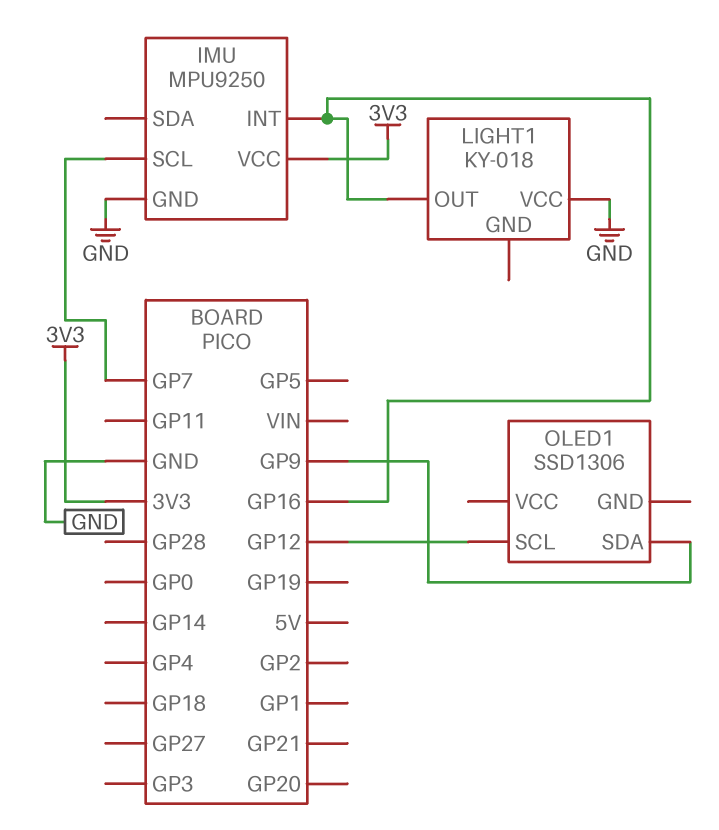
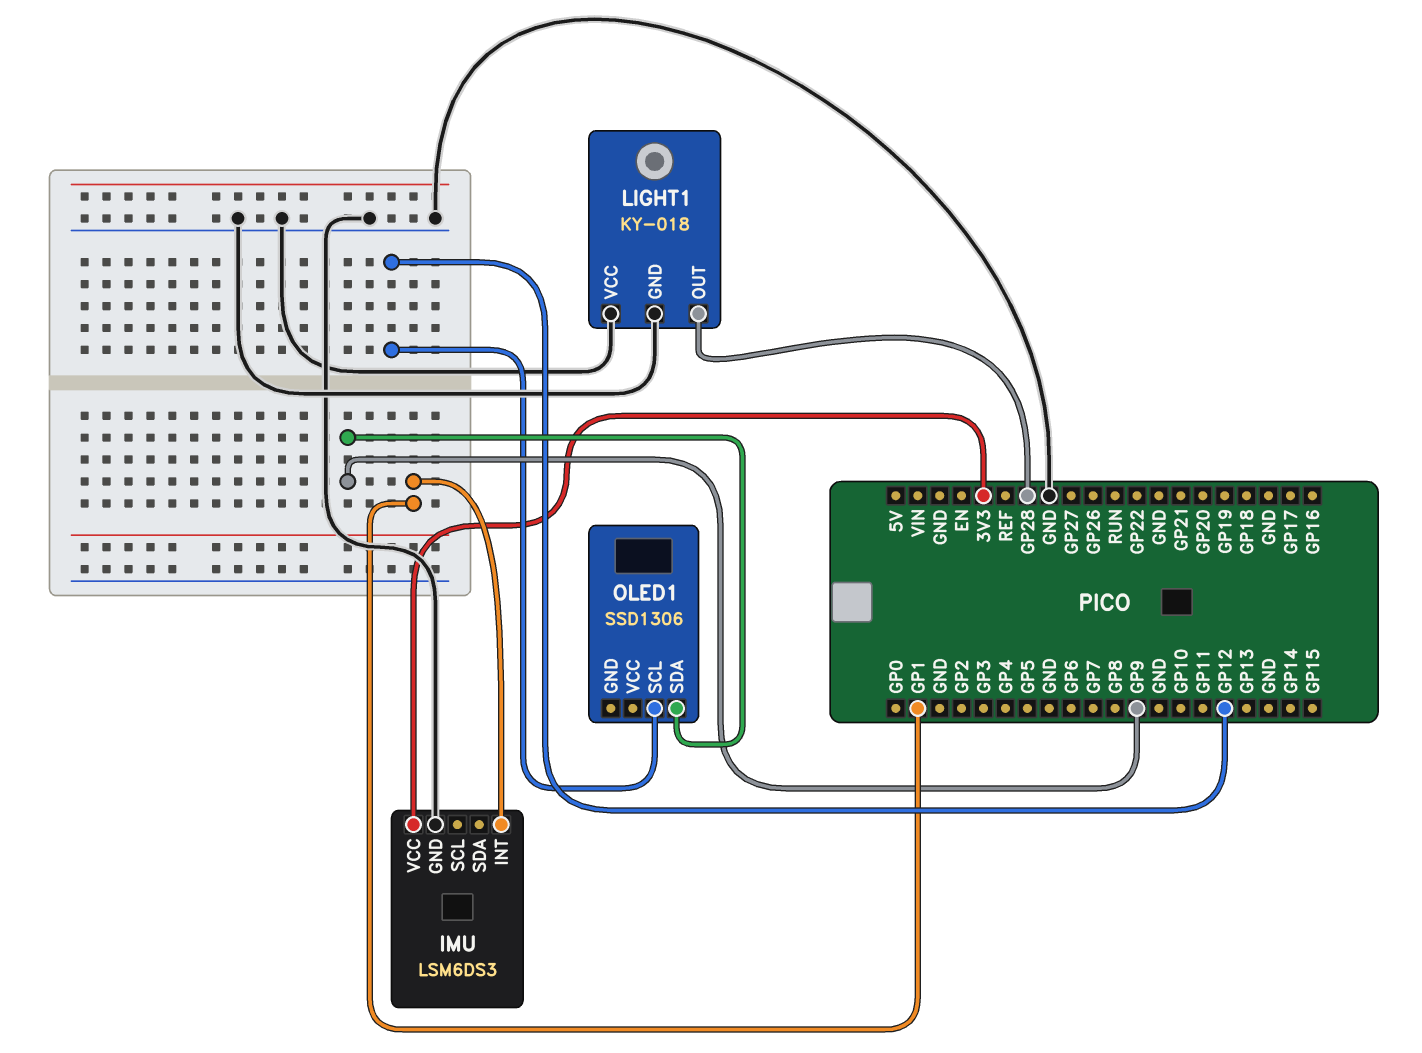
IMU: MPU9250 -> LSM6DS3
IMU pin INT: GP16 -> GP1
IMU pin SCL: GP7 -> none
LIGHT1 pin GND: none -> GND
LIGHT1 pin OUT: GP16 -> GP28

